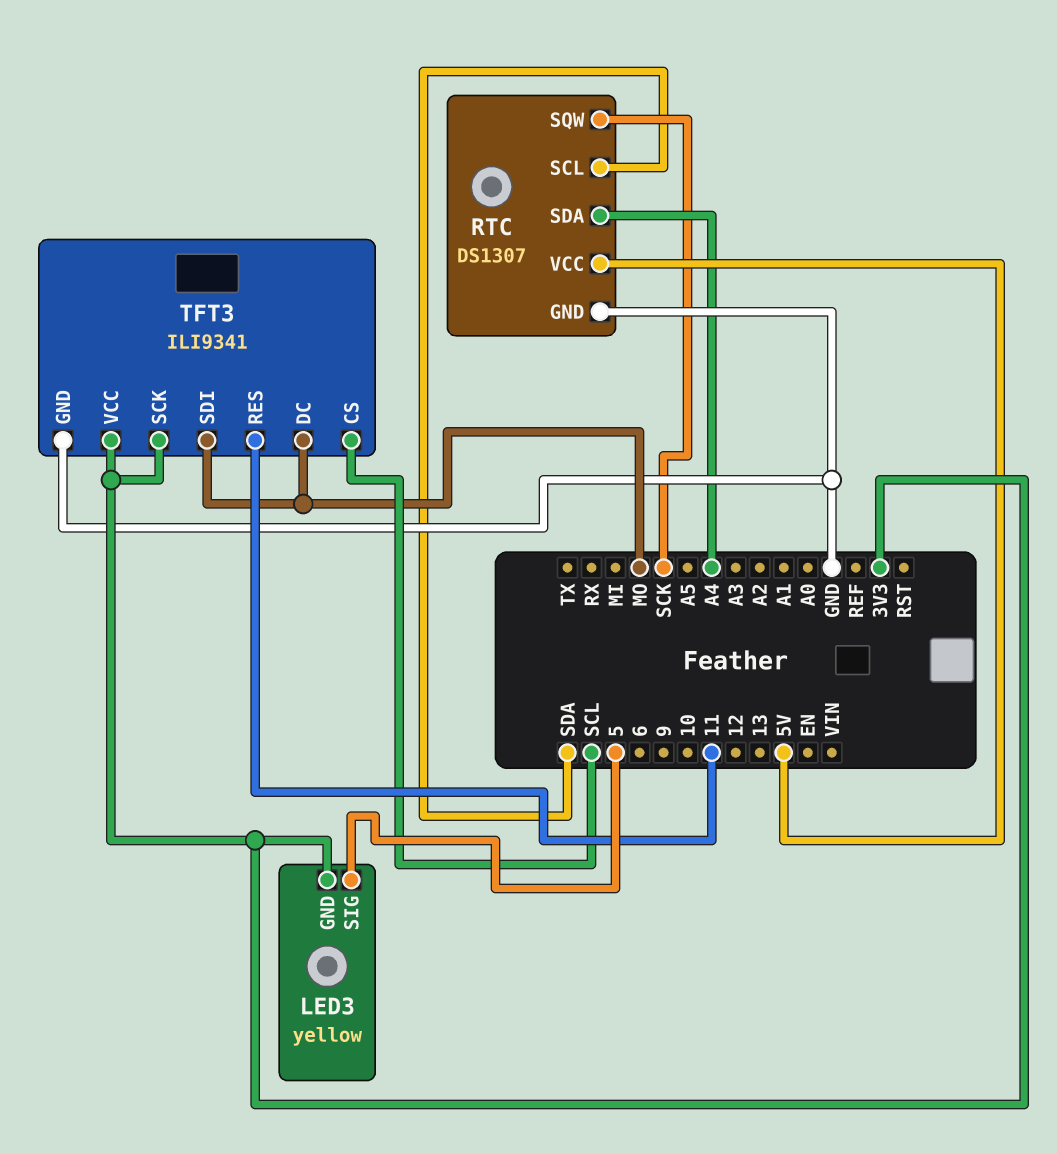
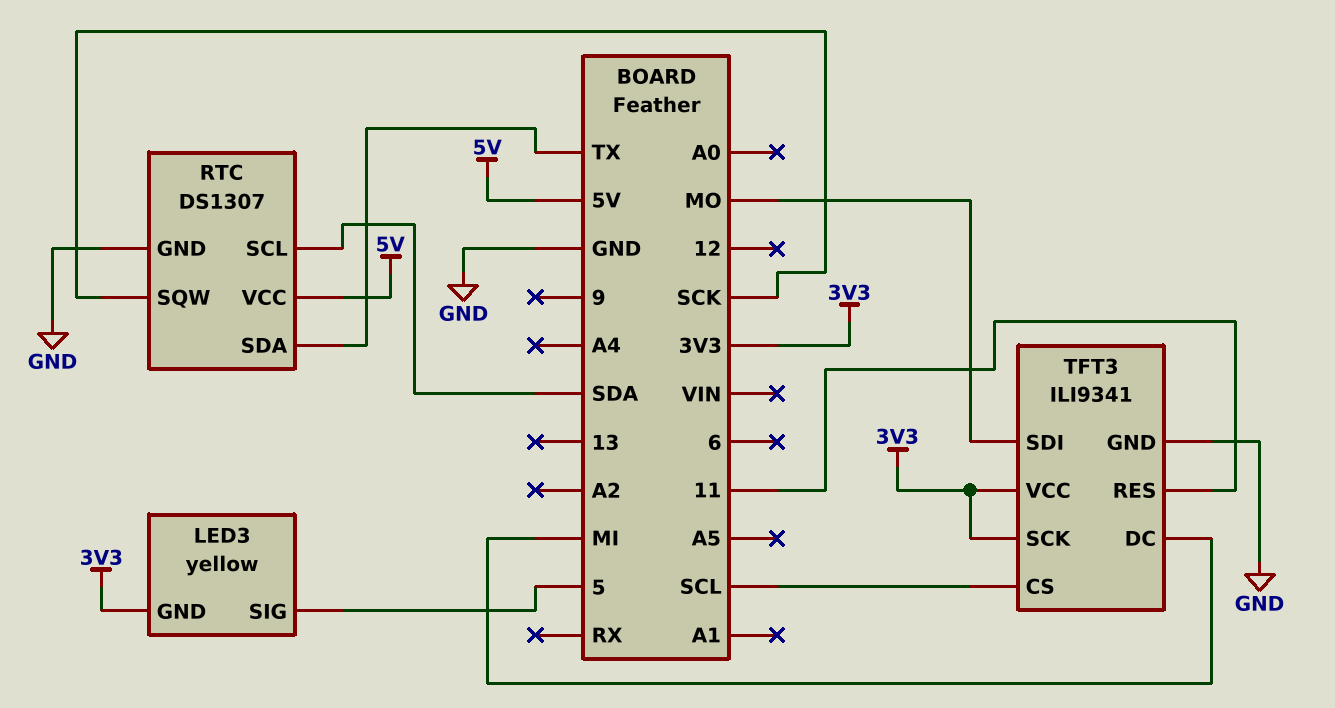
RTC pin SDA: A4 -> TX
TFT3 pin DC: MO -> MI

